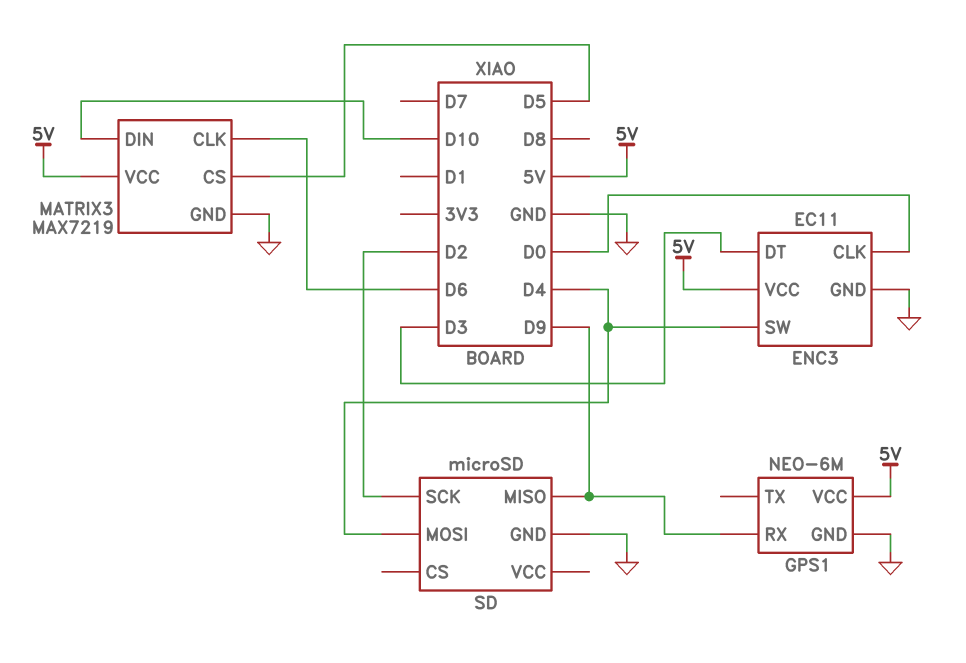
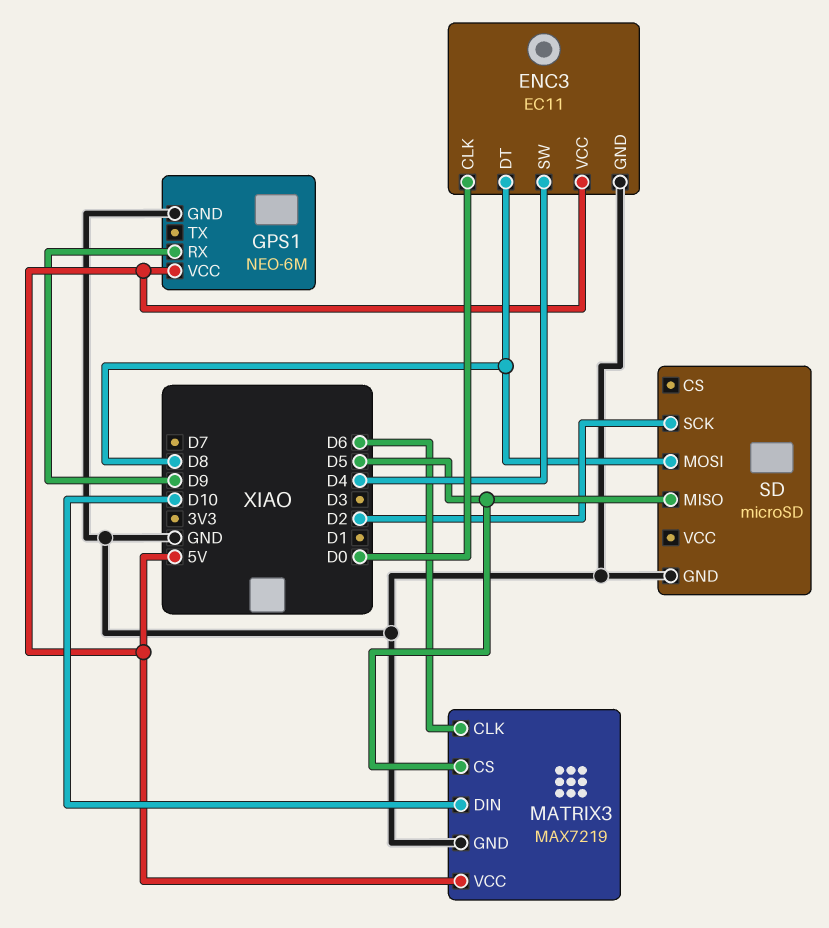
ENC3 pin DT: D3 -> D8
SD pin MISO: D9 -> D5
SD pin MOSI: D4 -> D8

